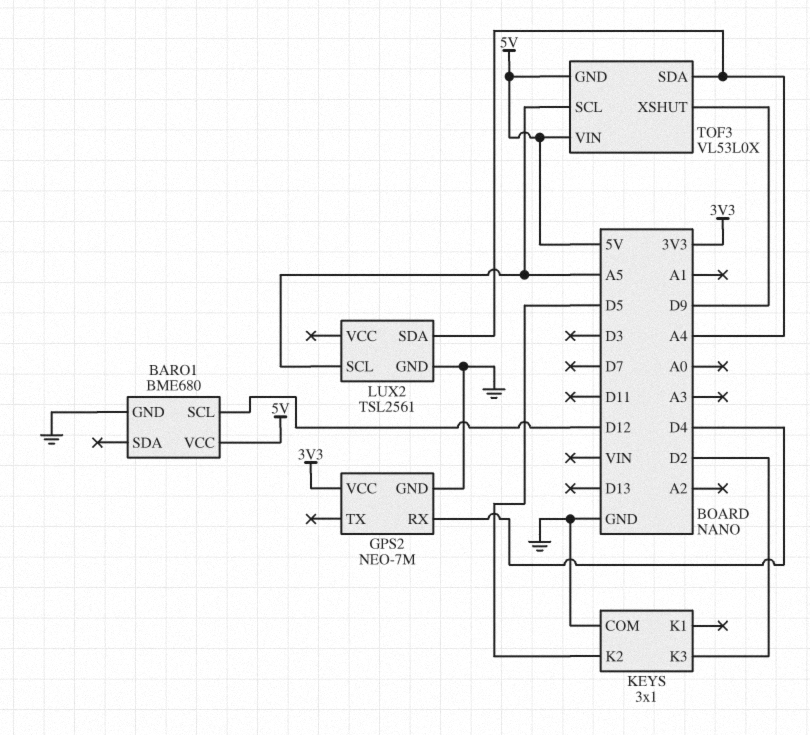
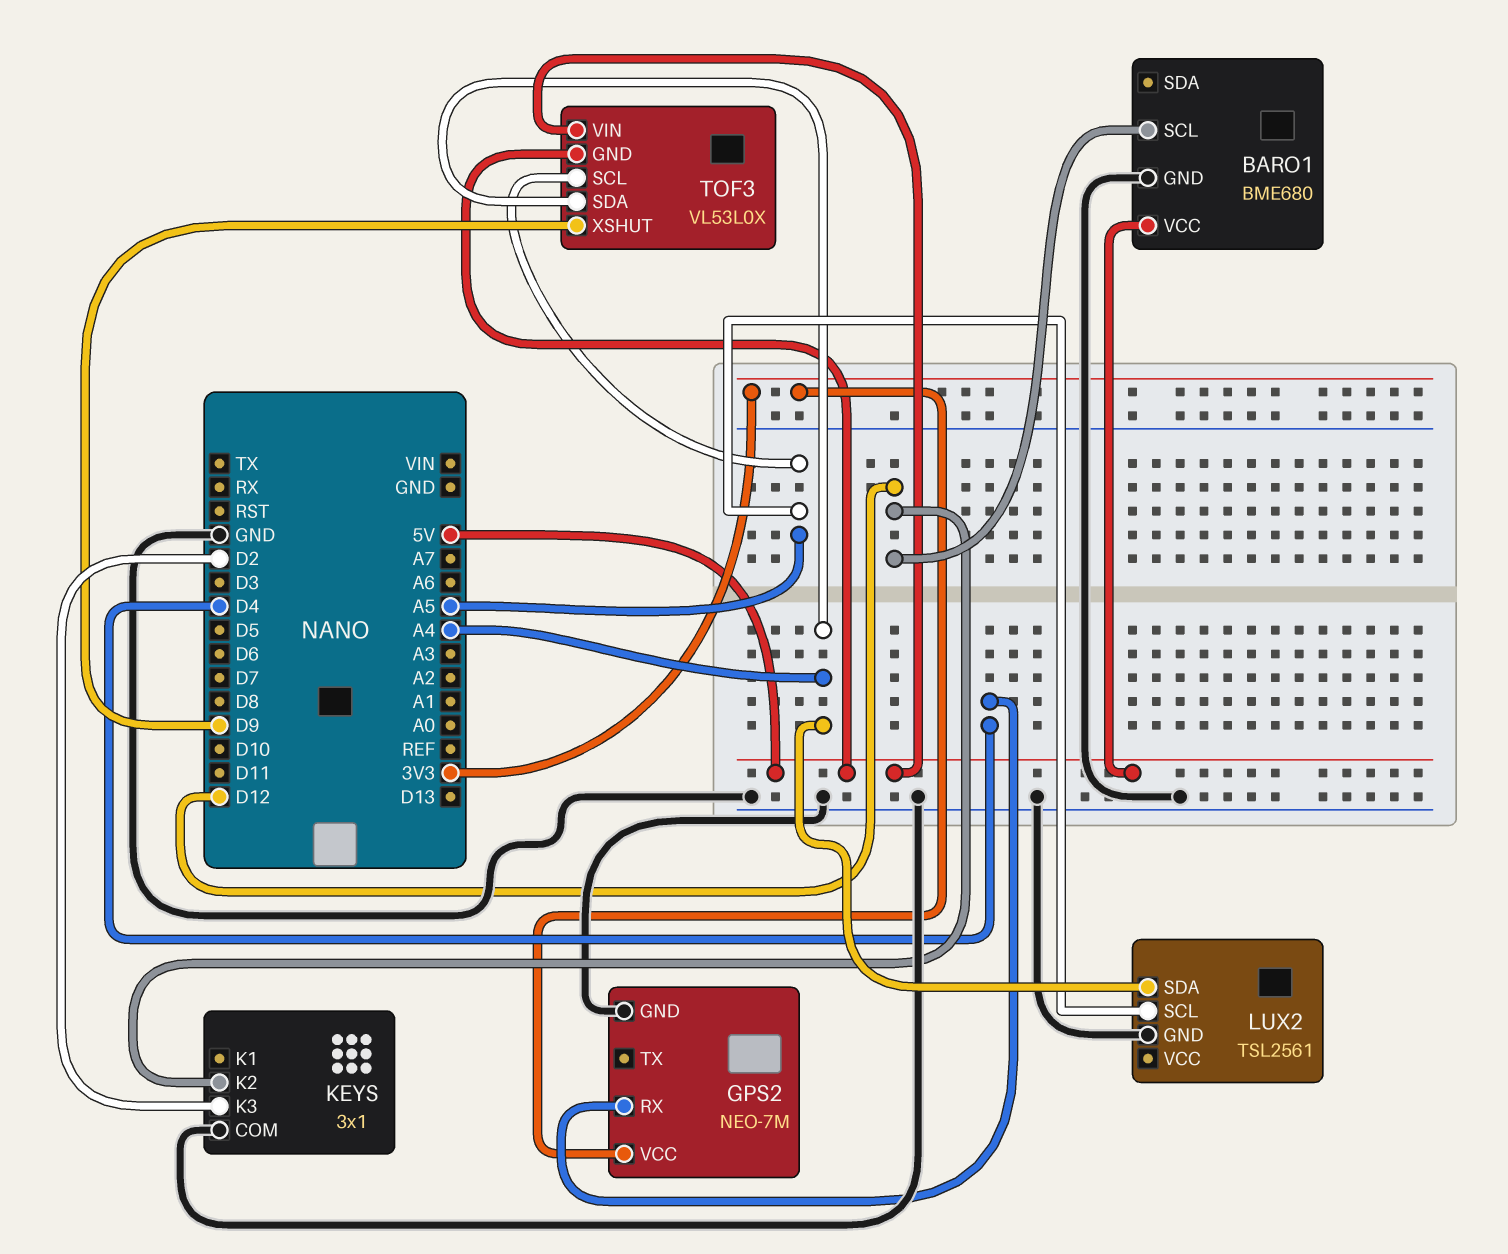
KEYS pin K2: D5 -> D12

